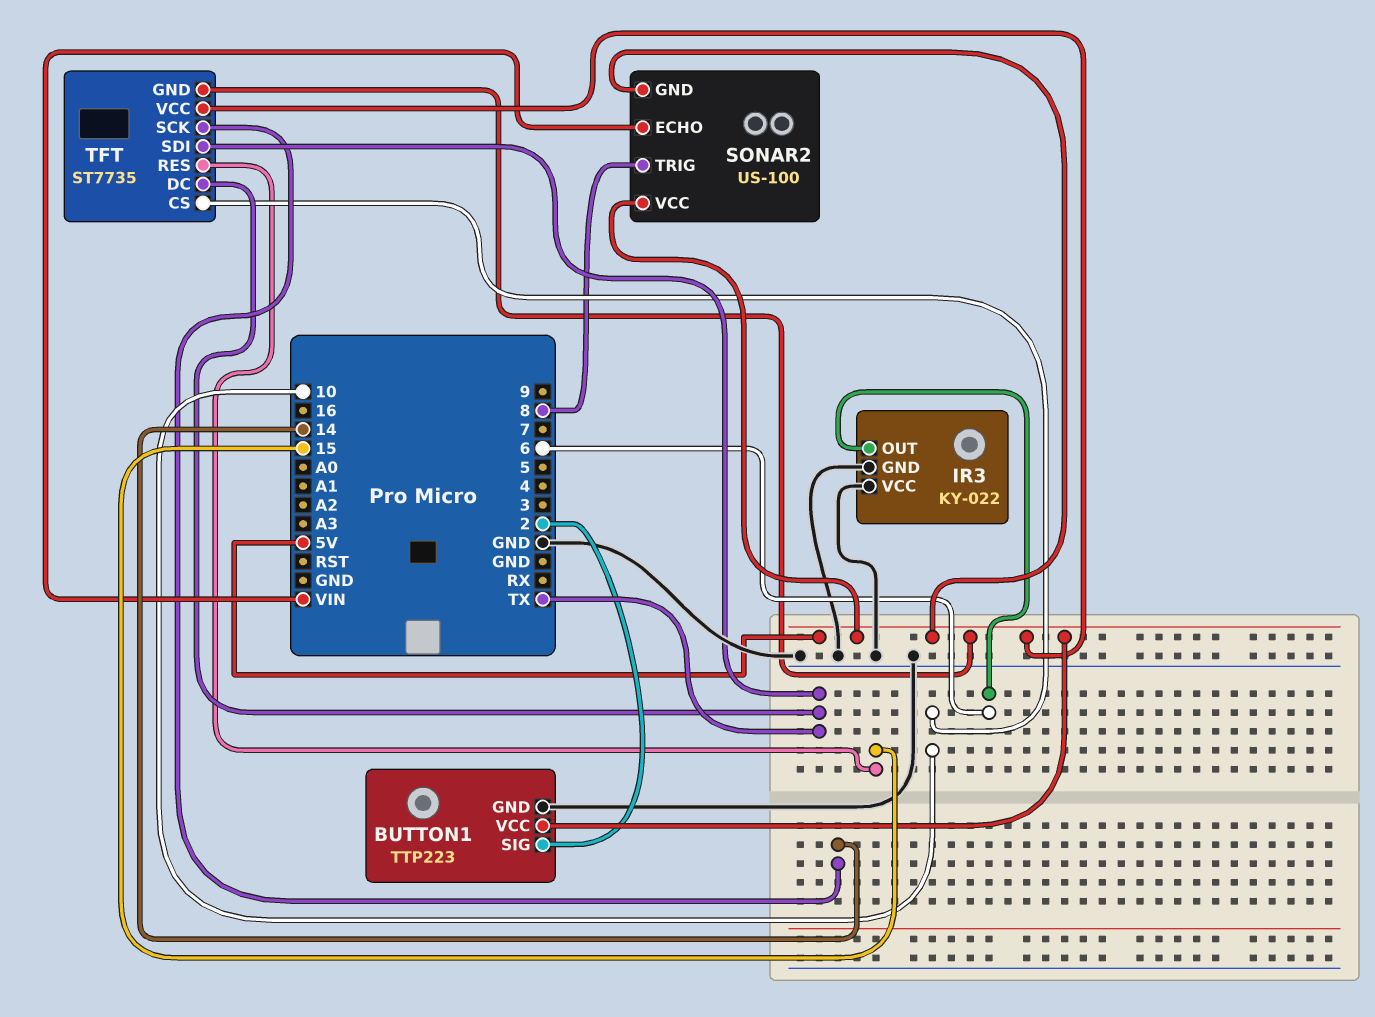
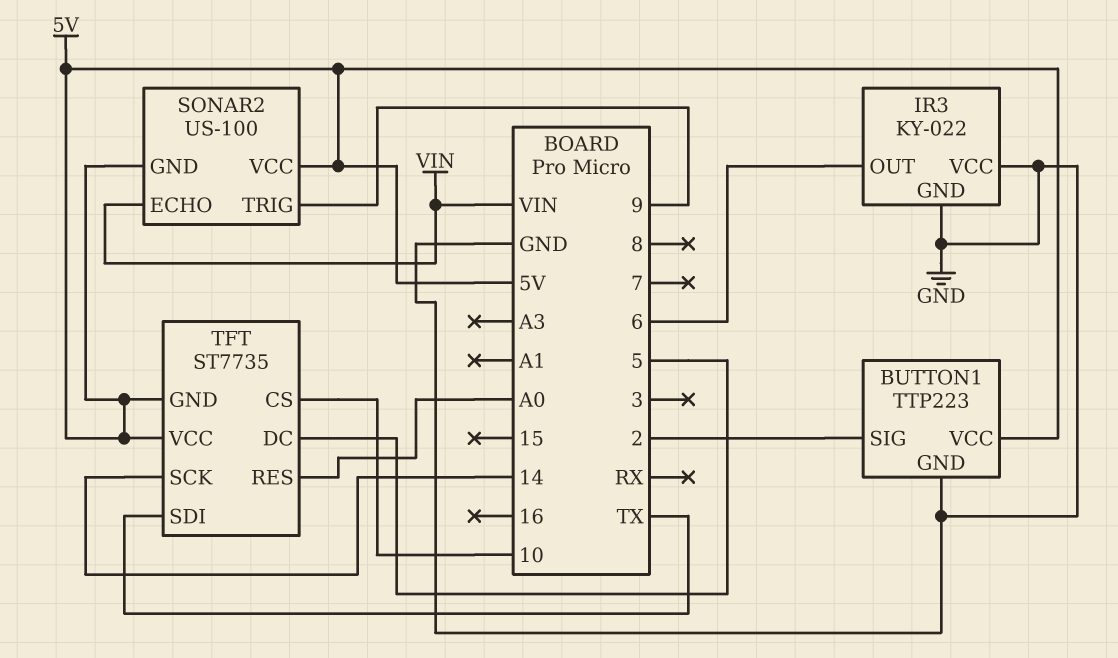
SONAR2 pin TRIG: 8 -> 9
TFT pin DC: TX -> 5
TFT pin RES: 15 -> A0

